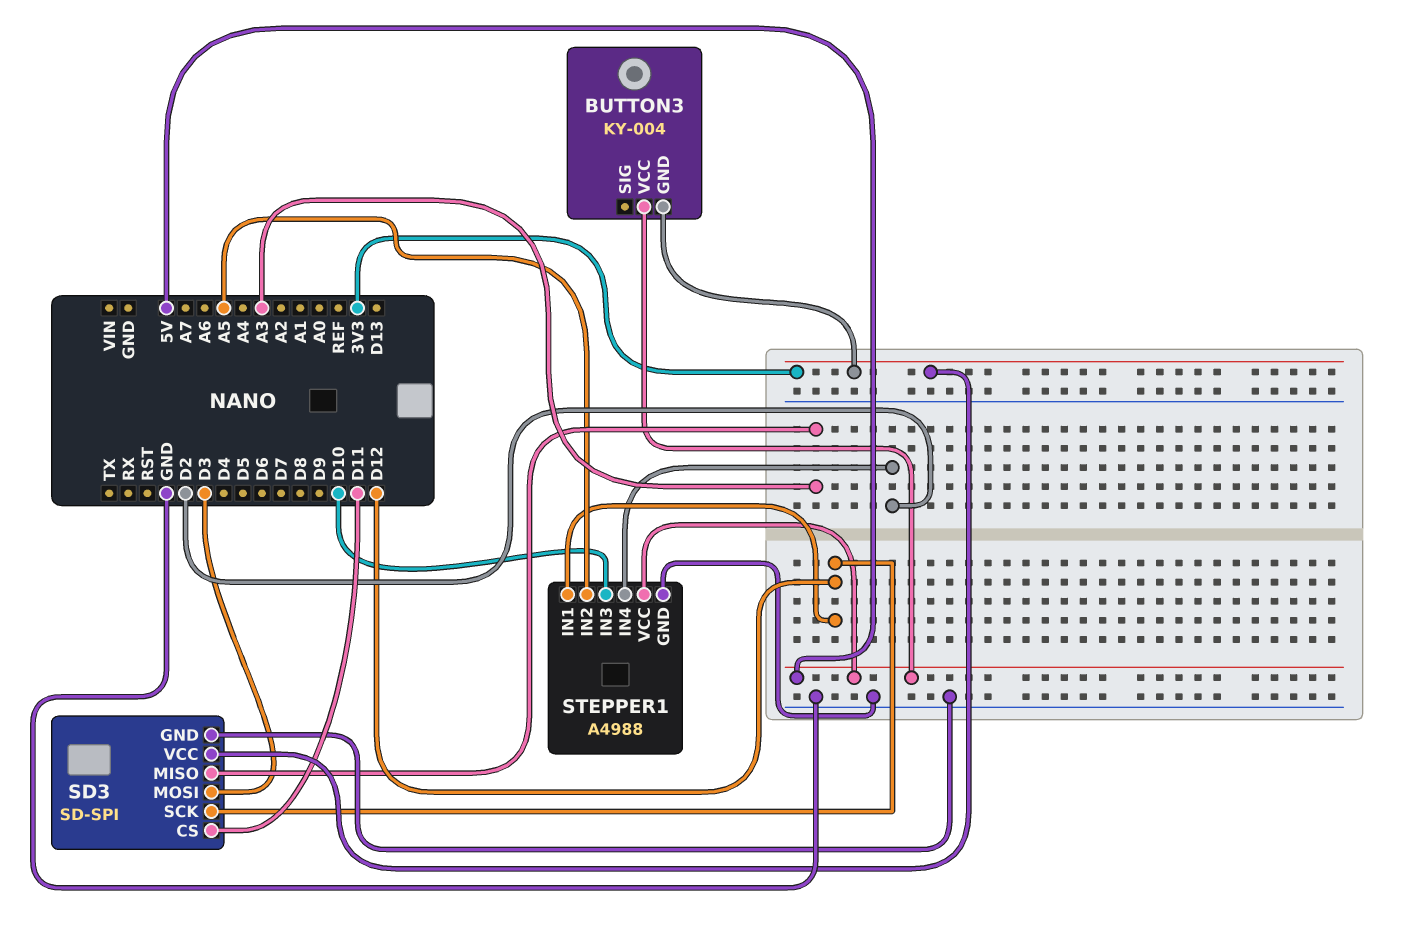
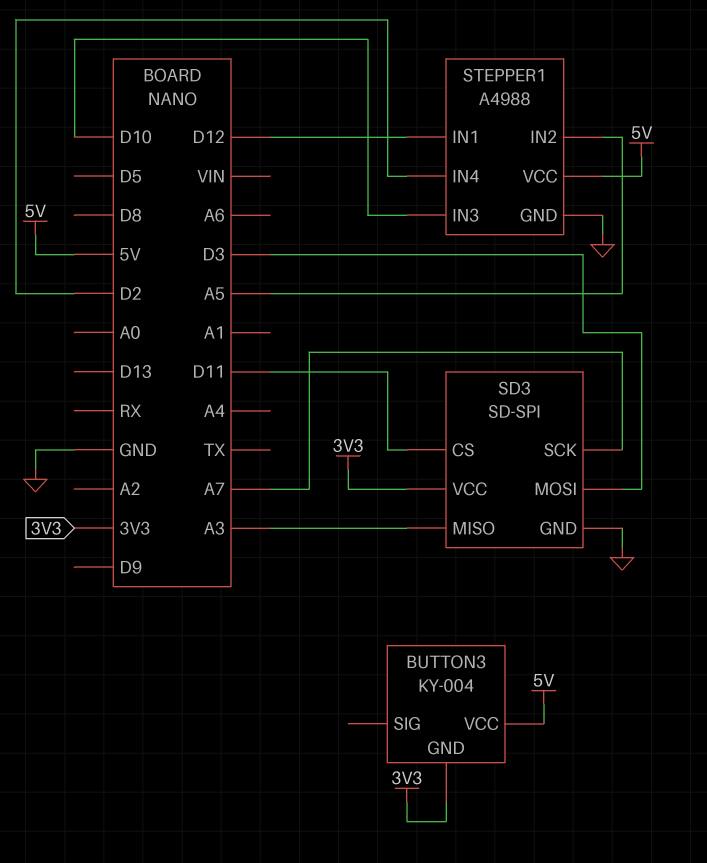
SD3 pin SCK: D12 -> A7

